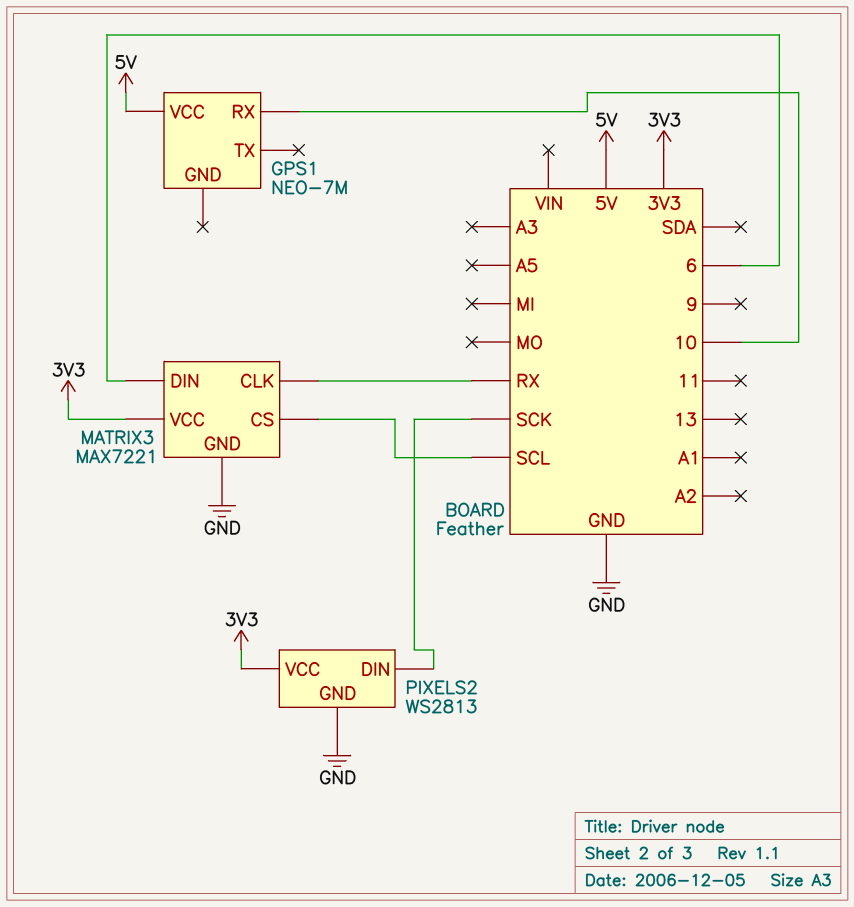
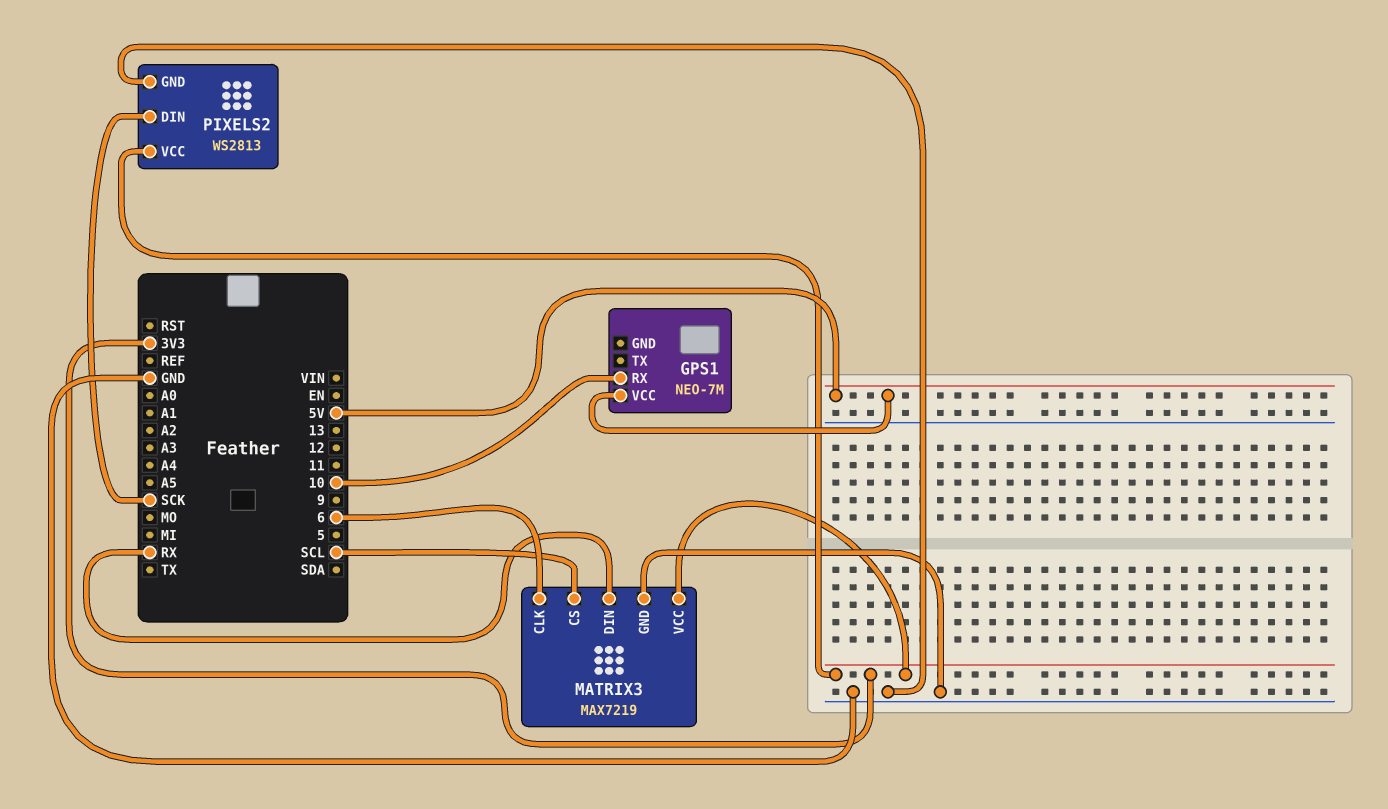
MATRIX3: MAX7221 -> MAX7219
MATRIX3 pin CLK: RX -> 6
MATRIX3 pin DIN: 6 -> RX

